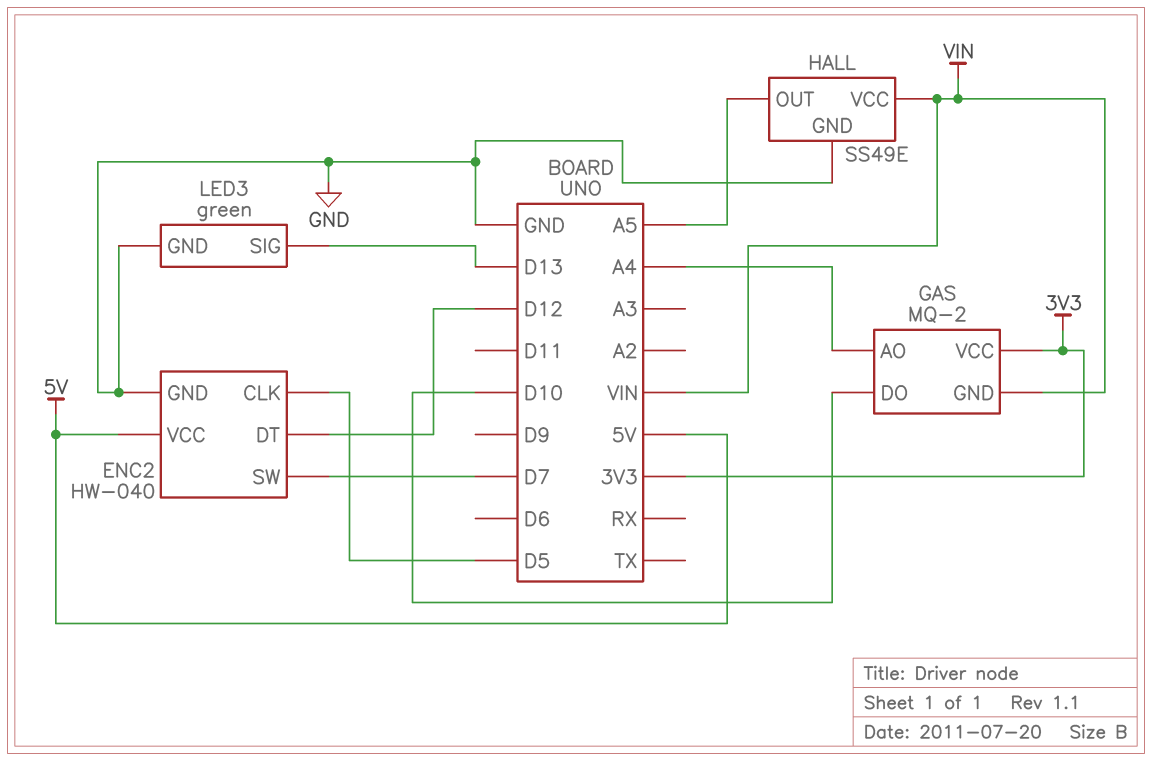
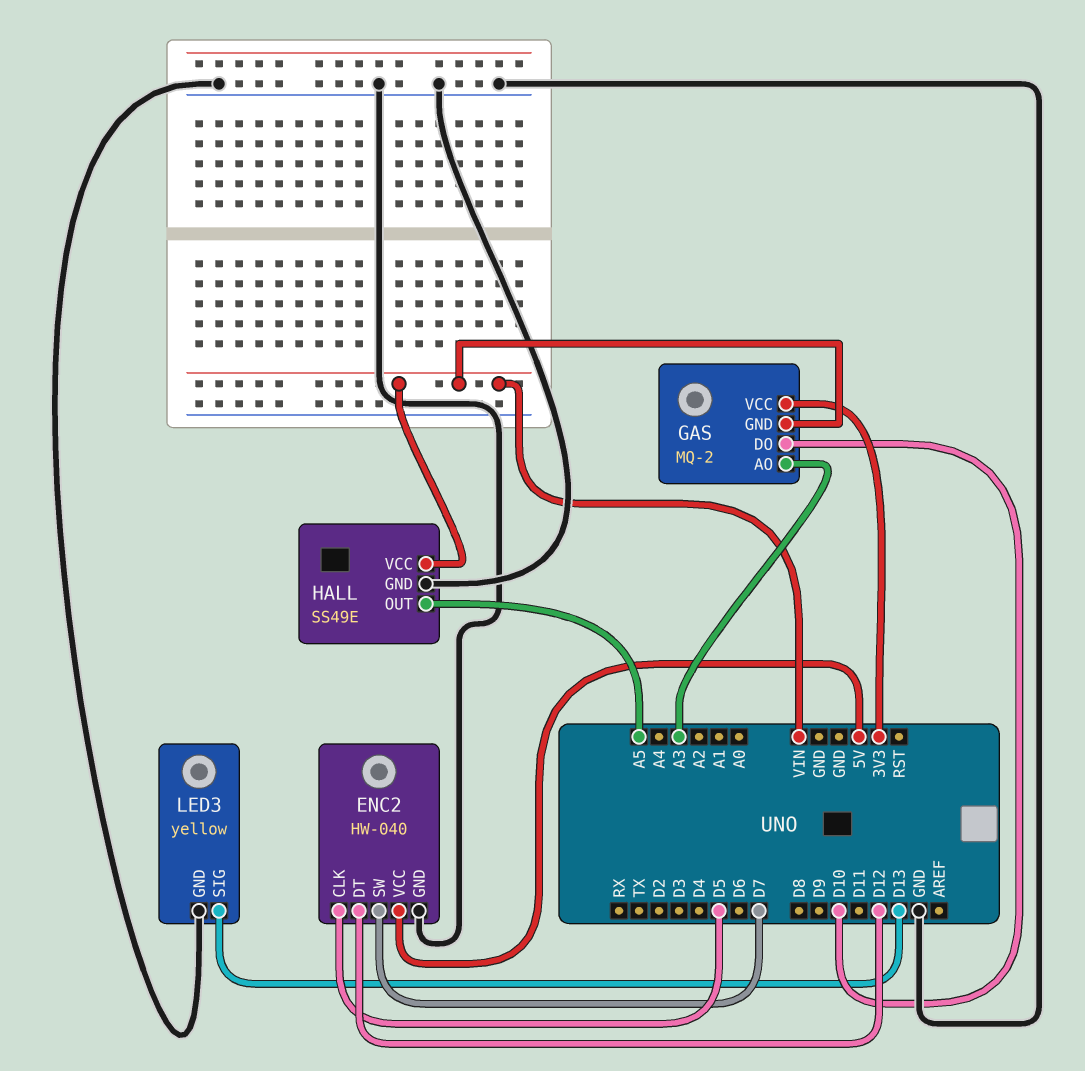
GAS pin AO: A4 -> A3
LED3: green -> yellow

